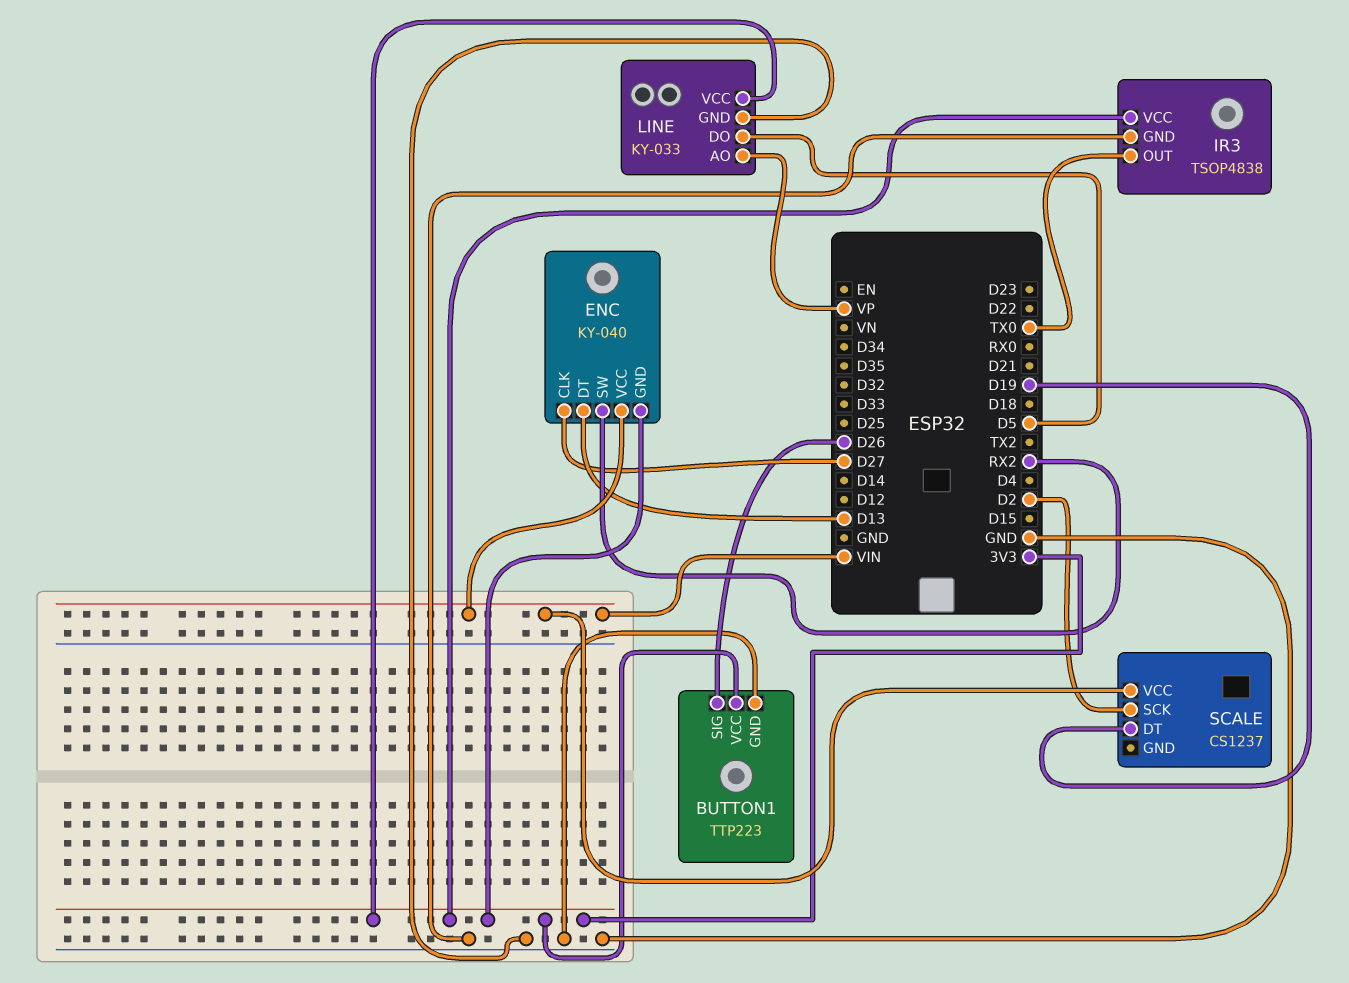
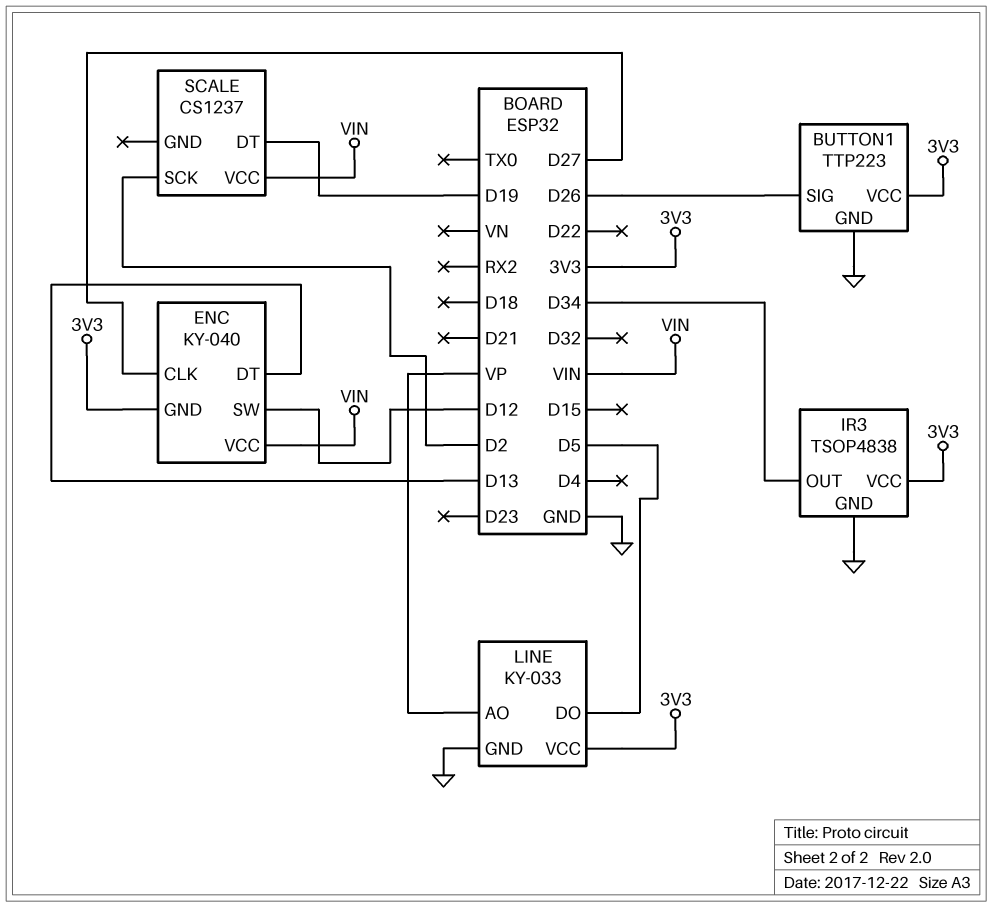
ENC pin SW: RX2 -> D12
IR3 pin OUT: TX0 -> D34

